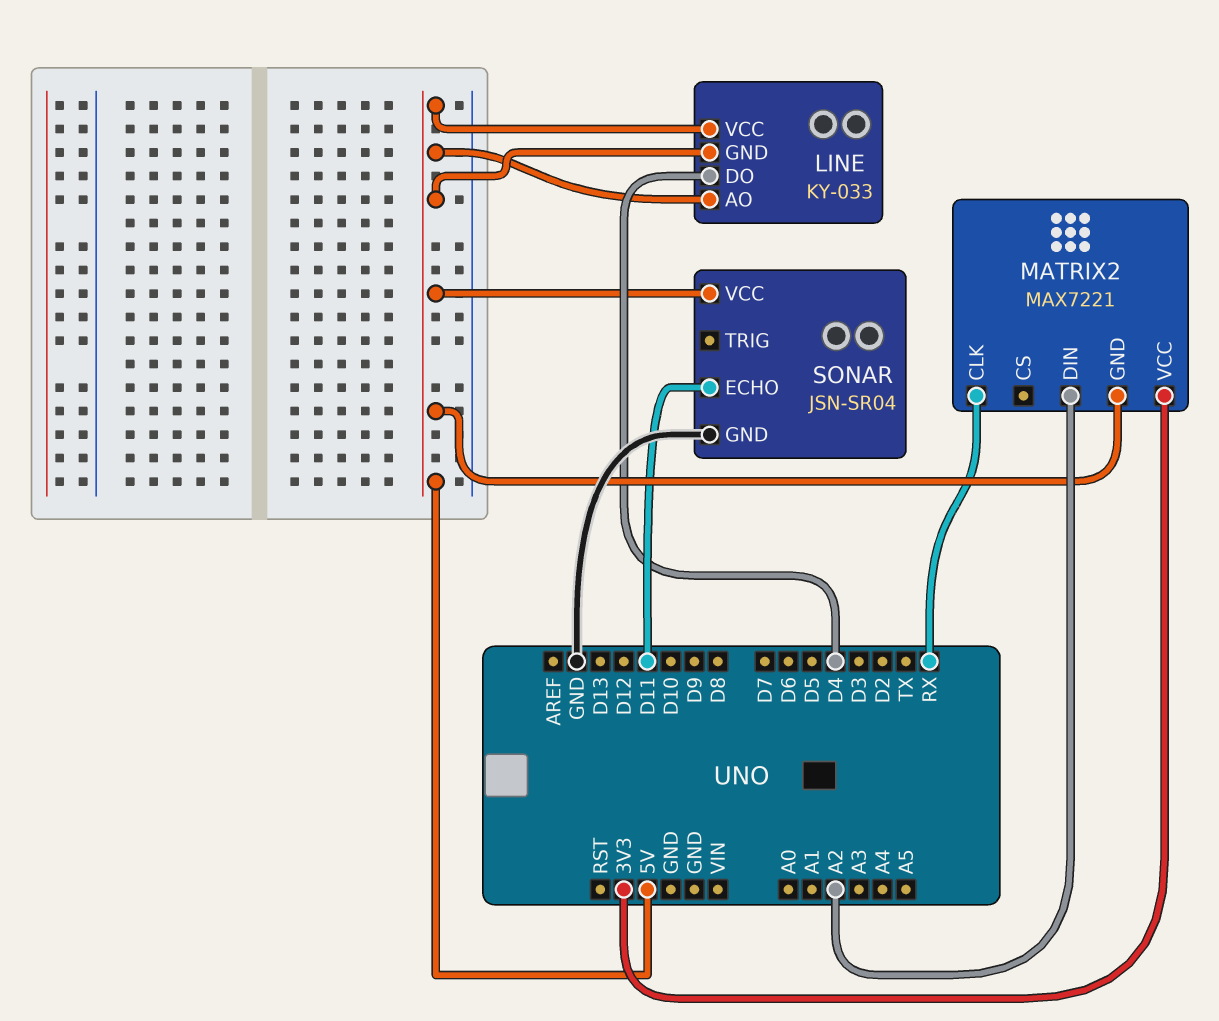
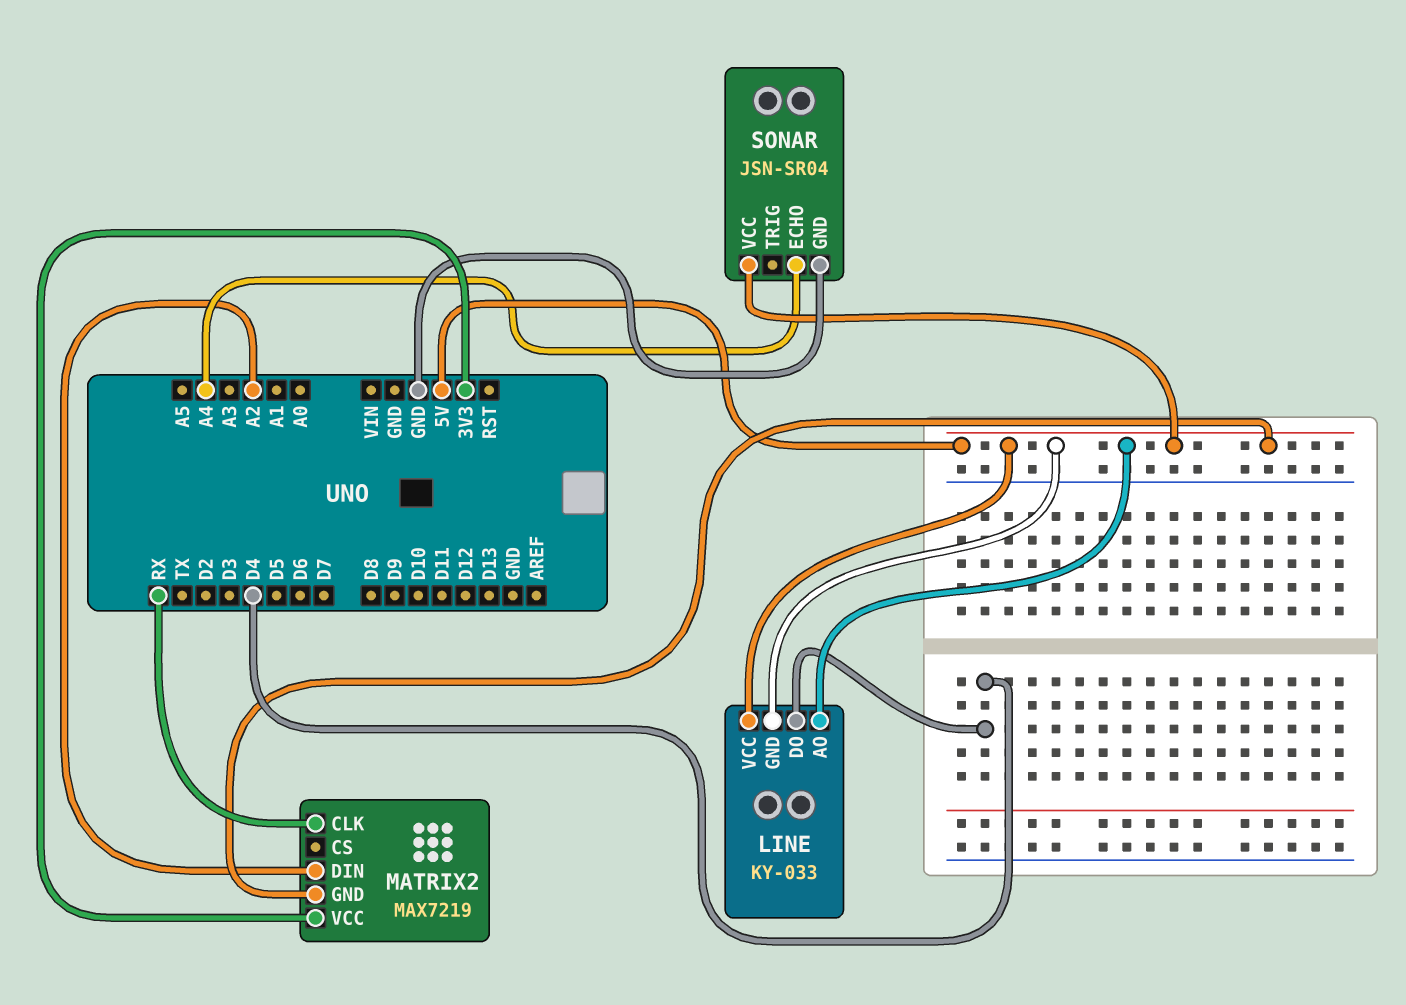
MATRIX2: MAX7221 -> MAX7219
SONAR pin ECHO: D11 -> A4

